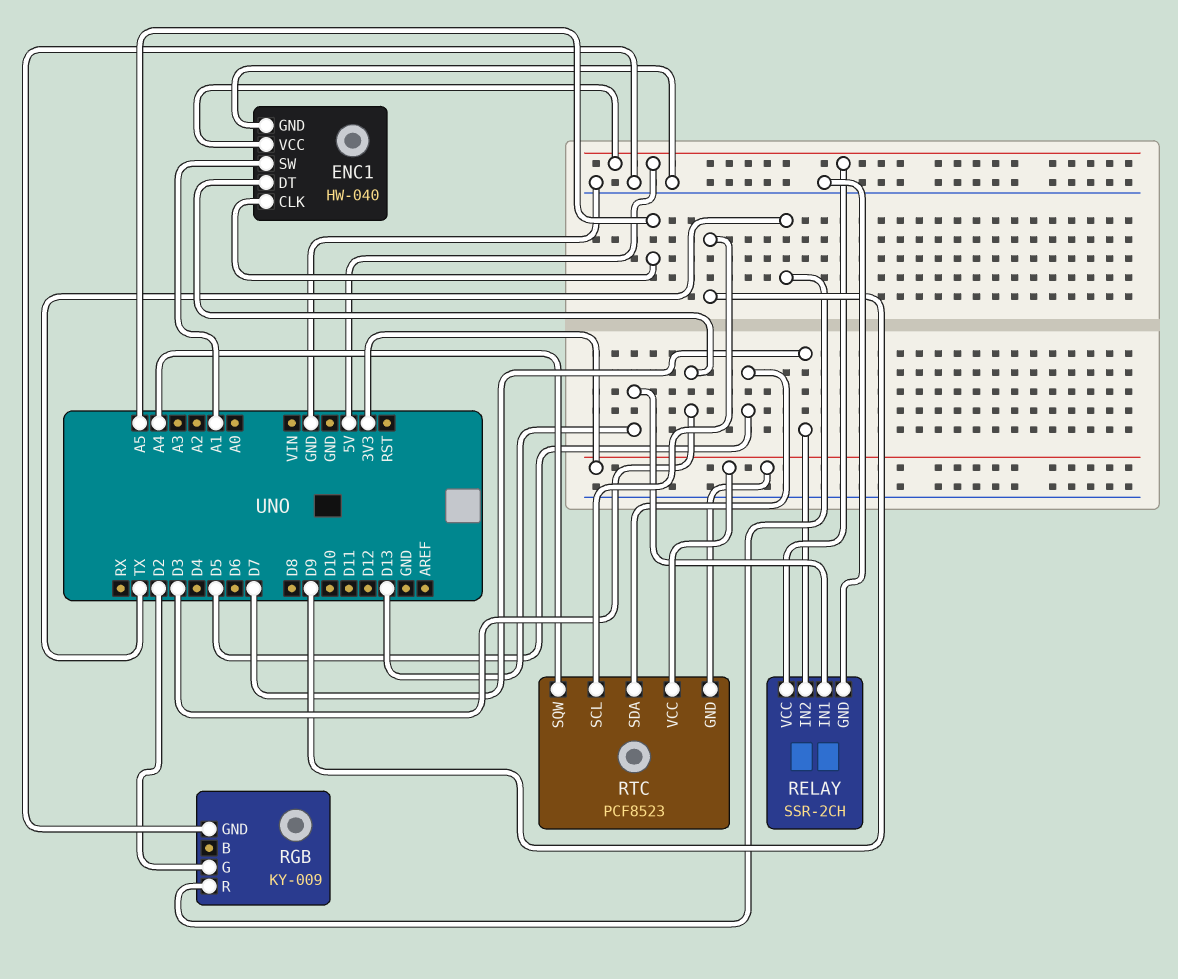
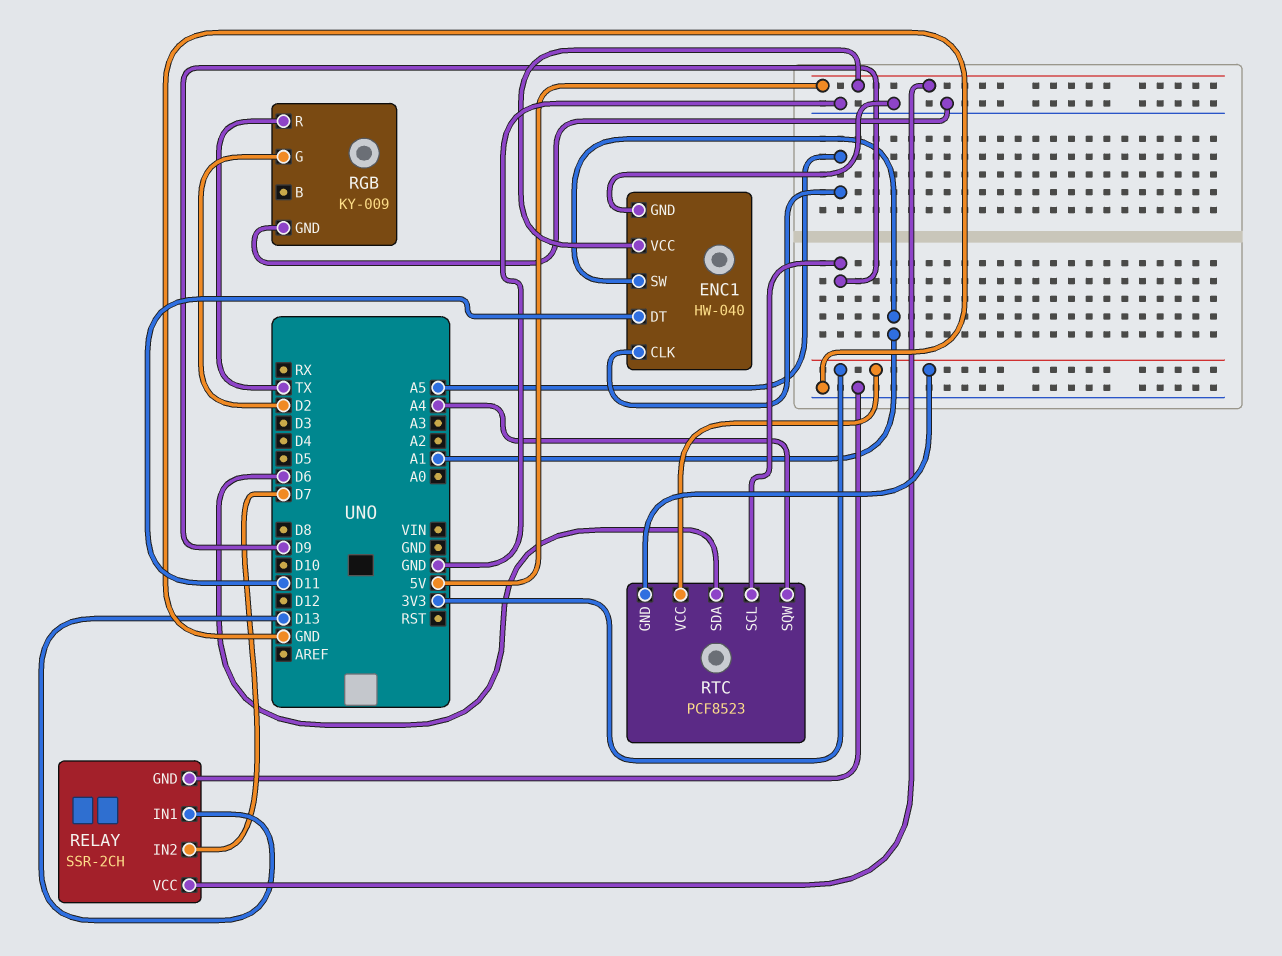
ENC1 pin DT: D3 -> D11
RTC pin SDA: D5 -> D6

